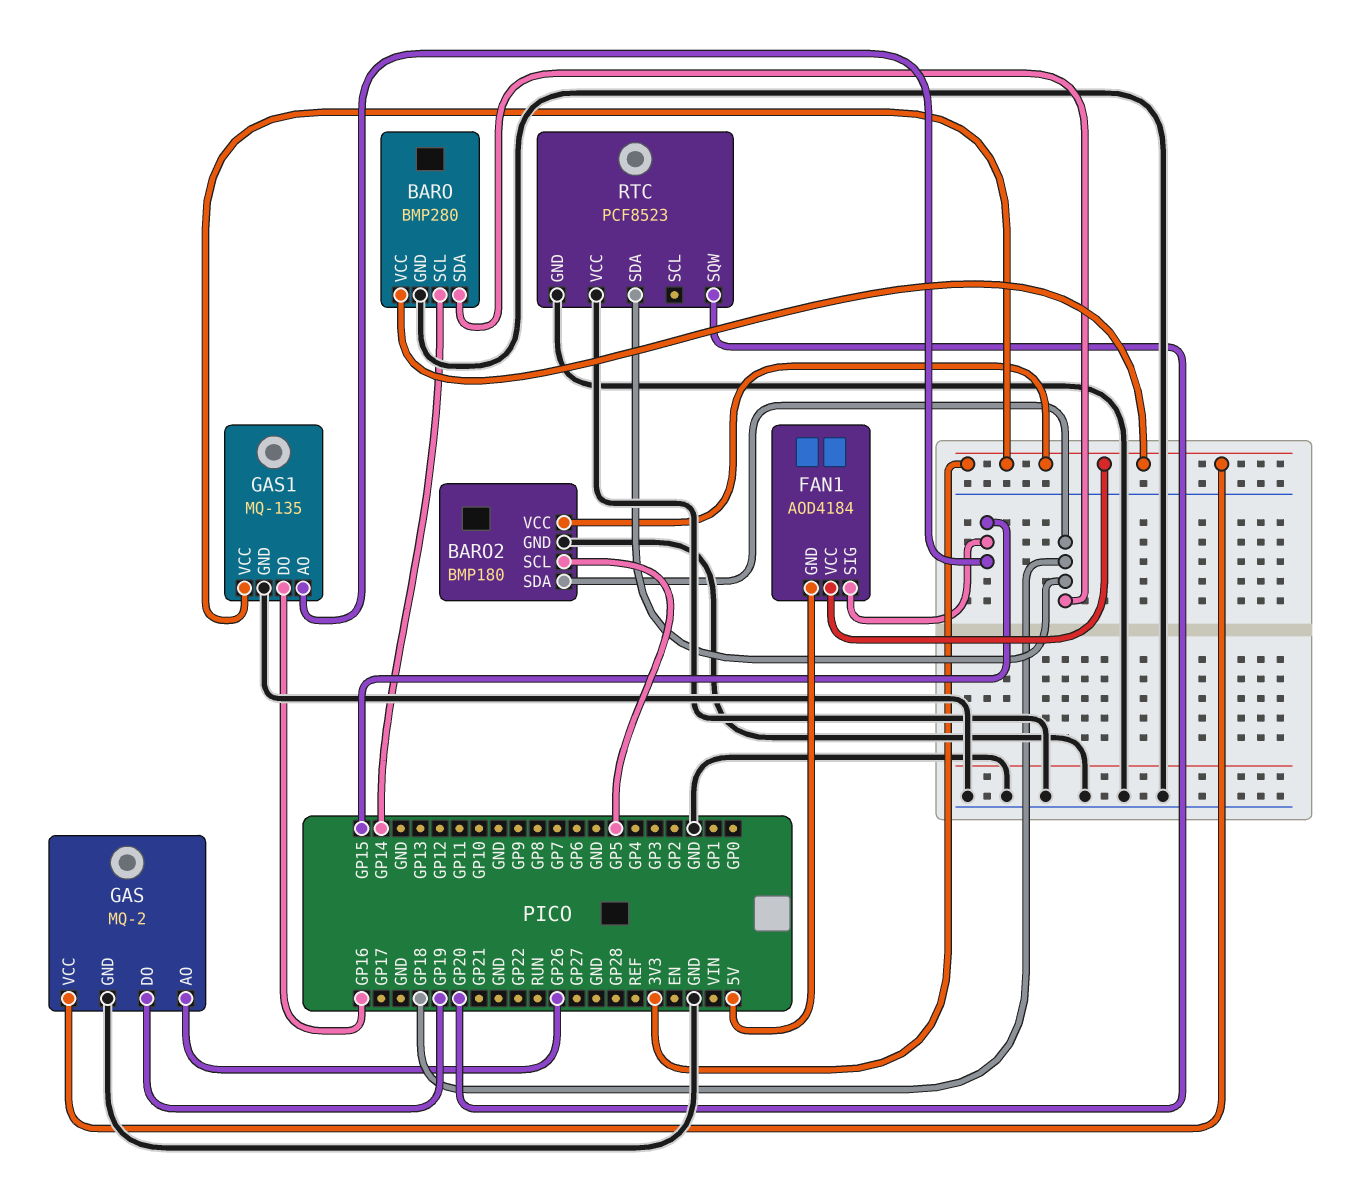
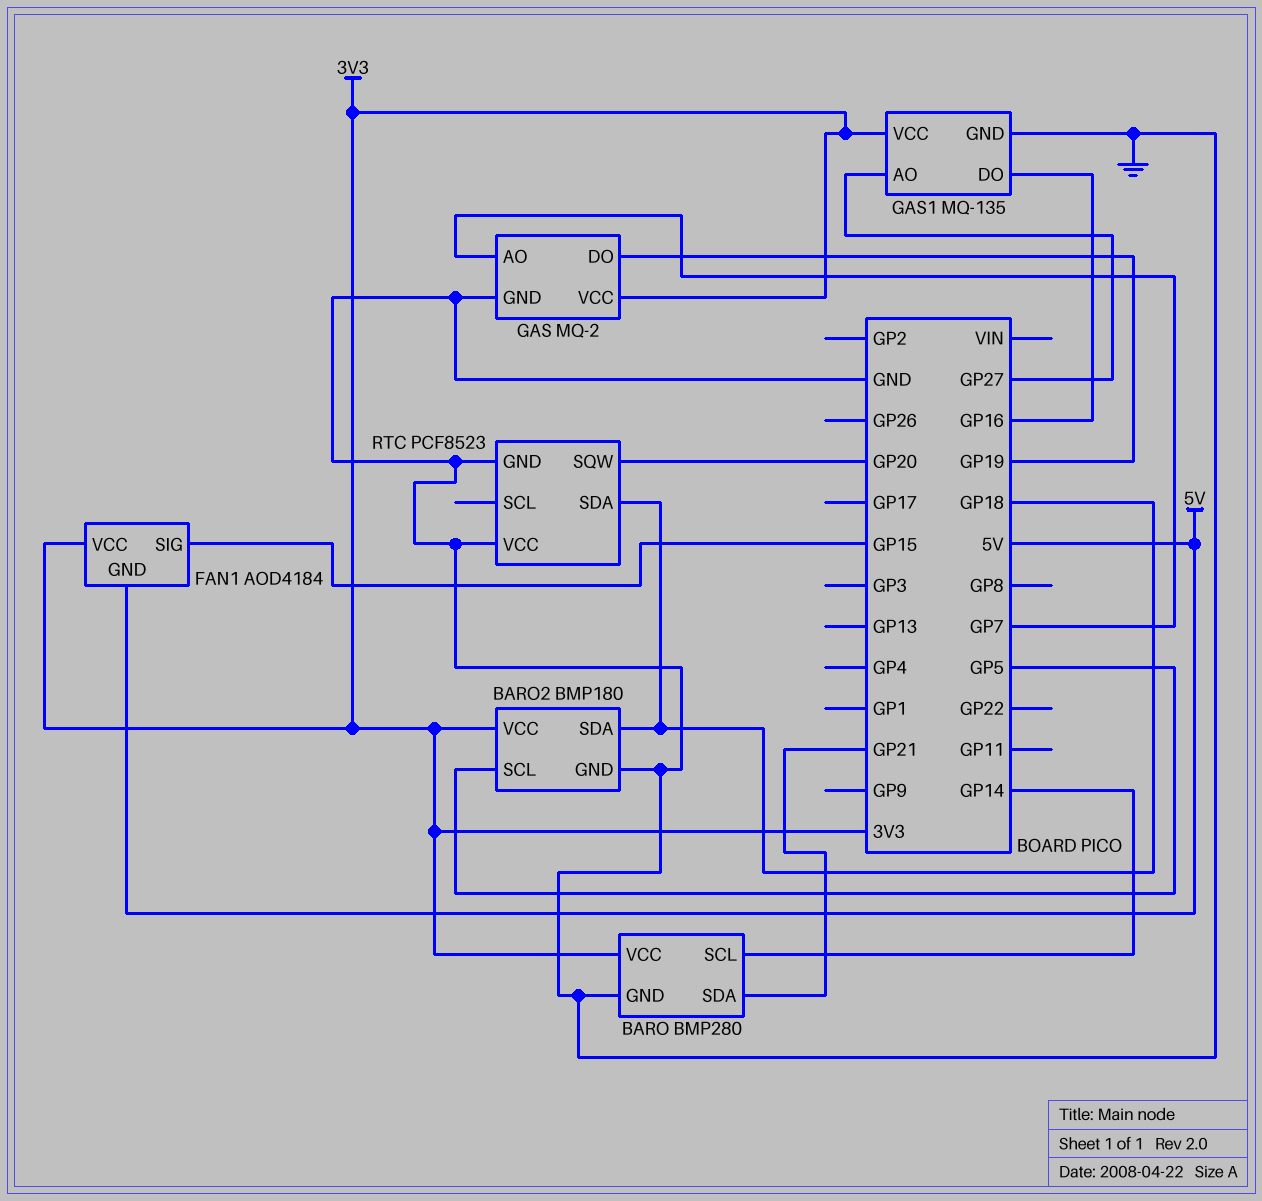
BARO pin SDA: GP18 -> GP21
GAS pin AO: GP26 -> GP7
GAS1 pin AO: GP15 -> GP27

